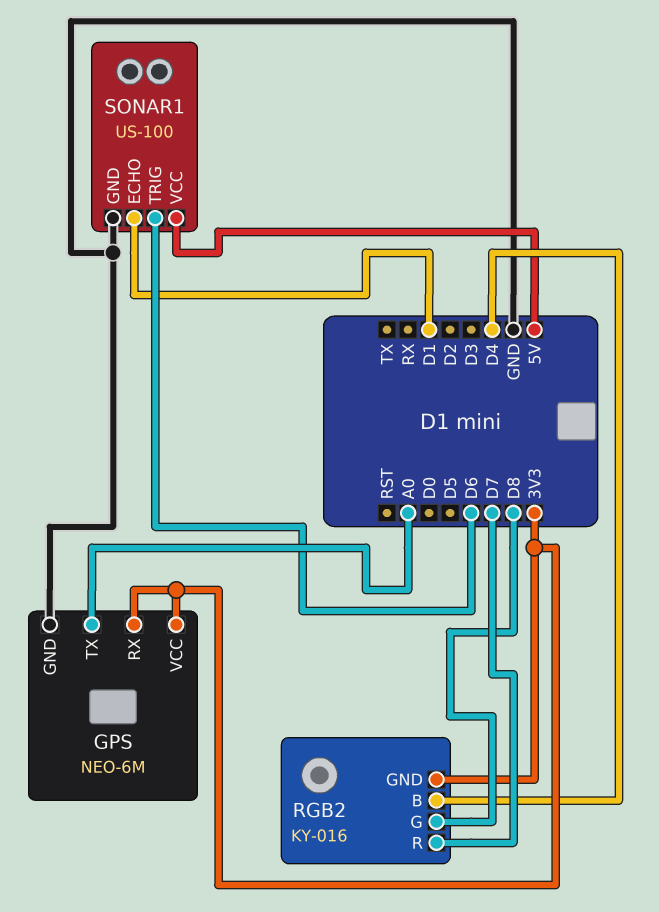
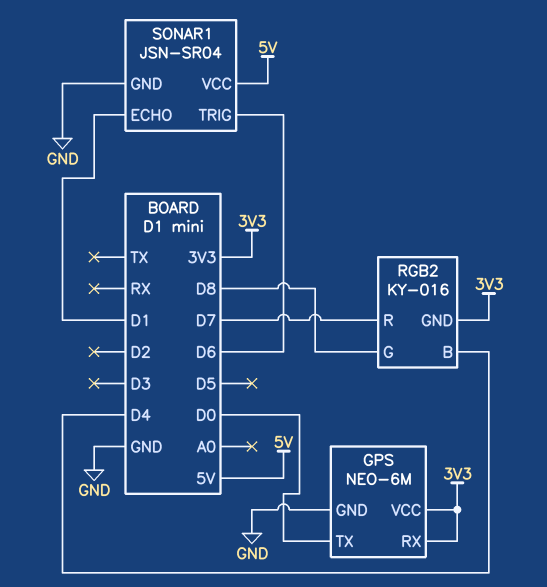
GPS pin TX: A0 -> D0
SONAR1: US-100 -> JSN-SR04

